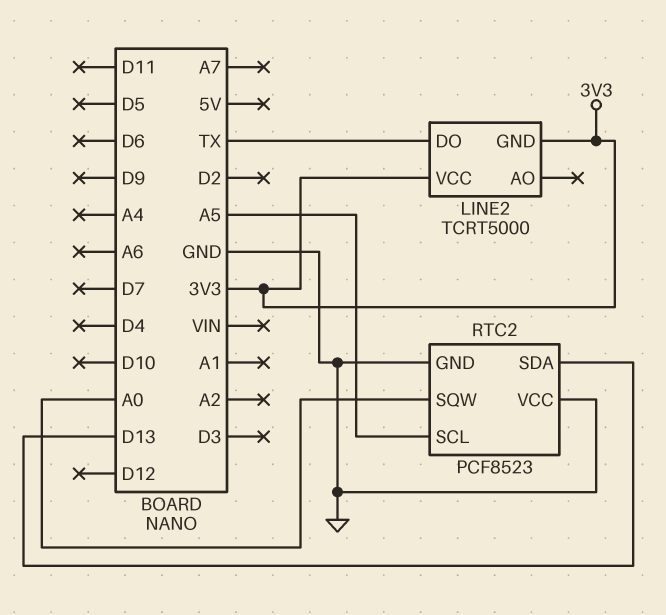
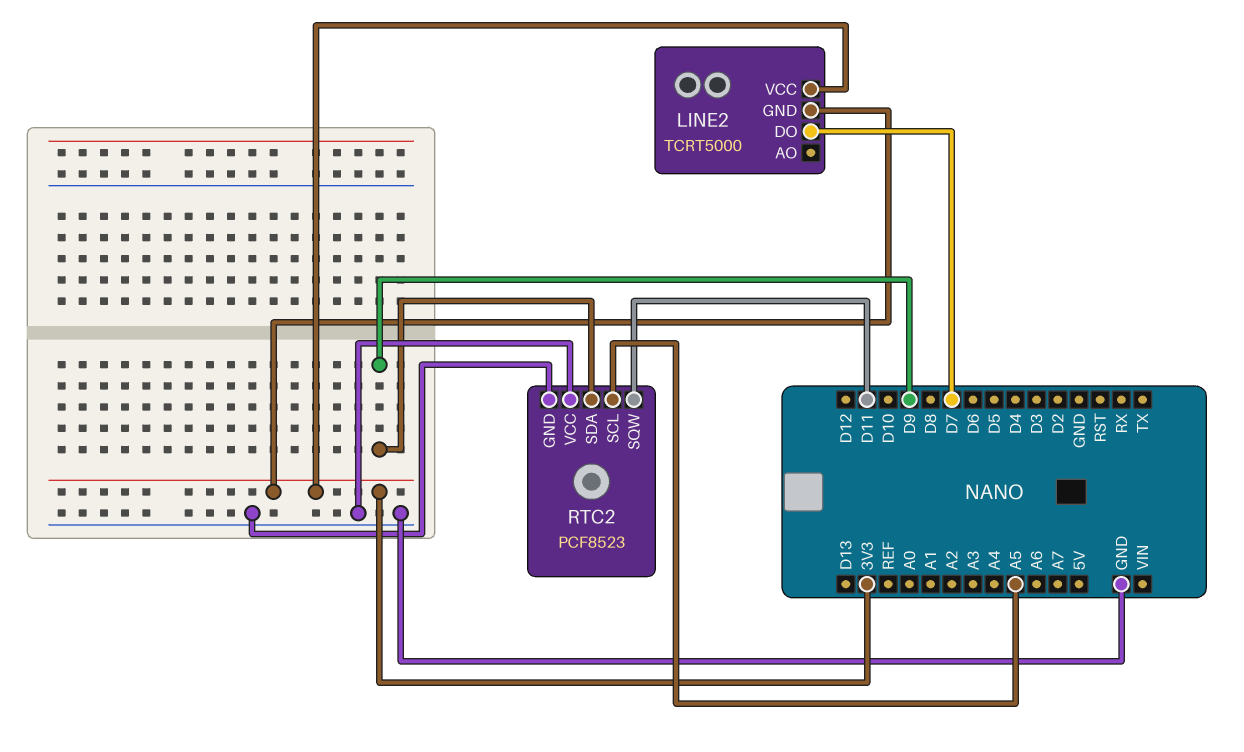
LINE2 pin DO: TX -> D7
RTC2 pin SDA: D13 -> D9
RTC2 pin SQW: A0 -> D11

